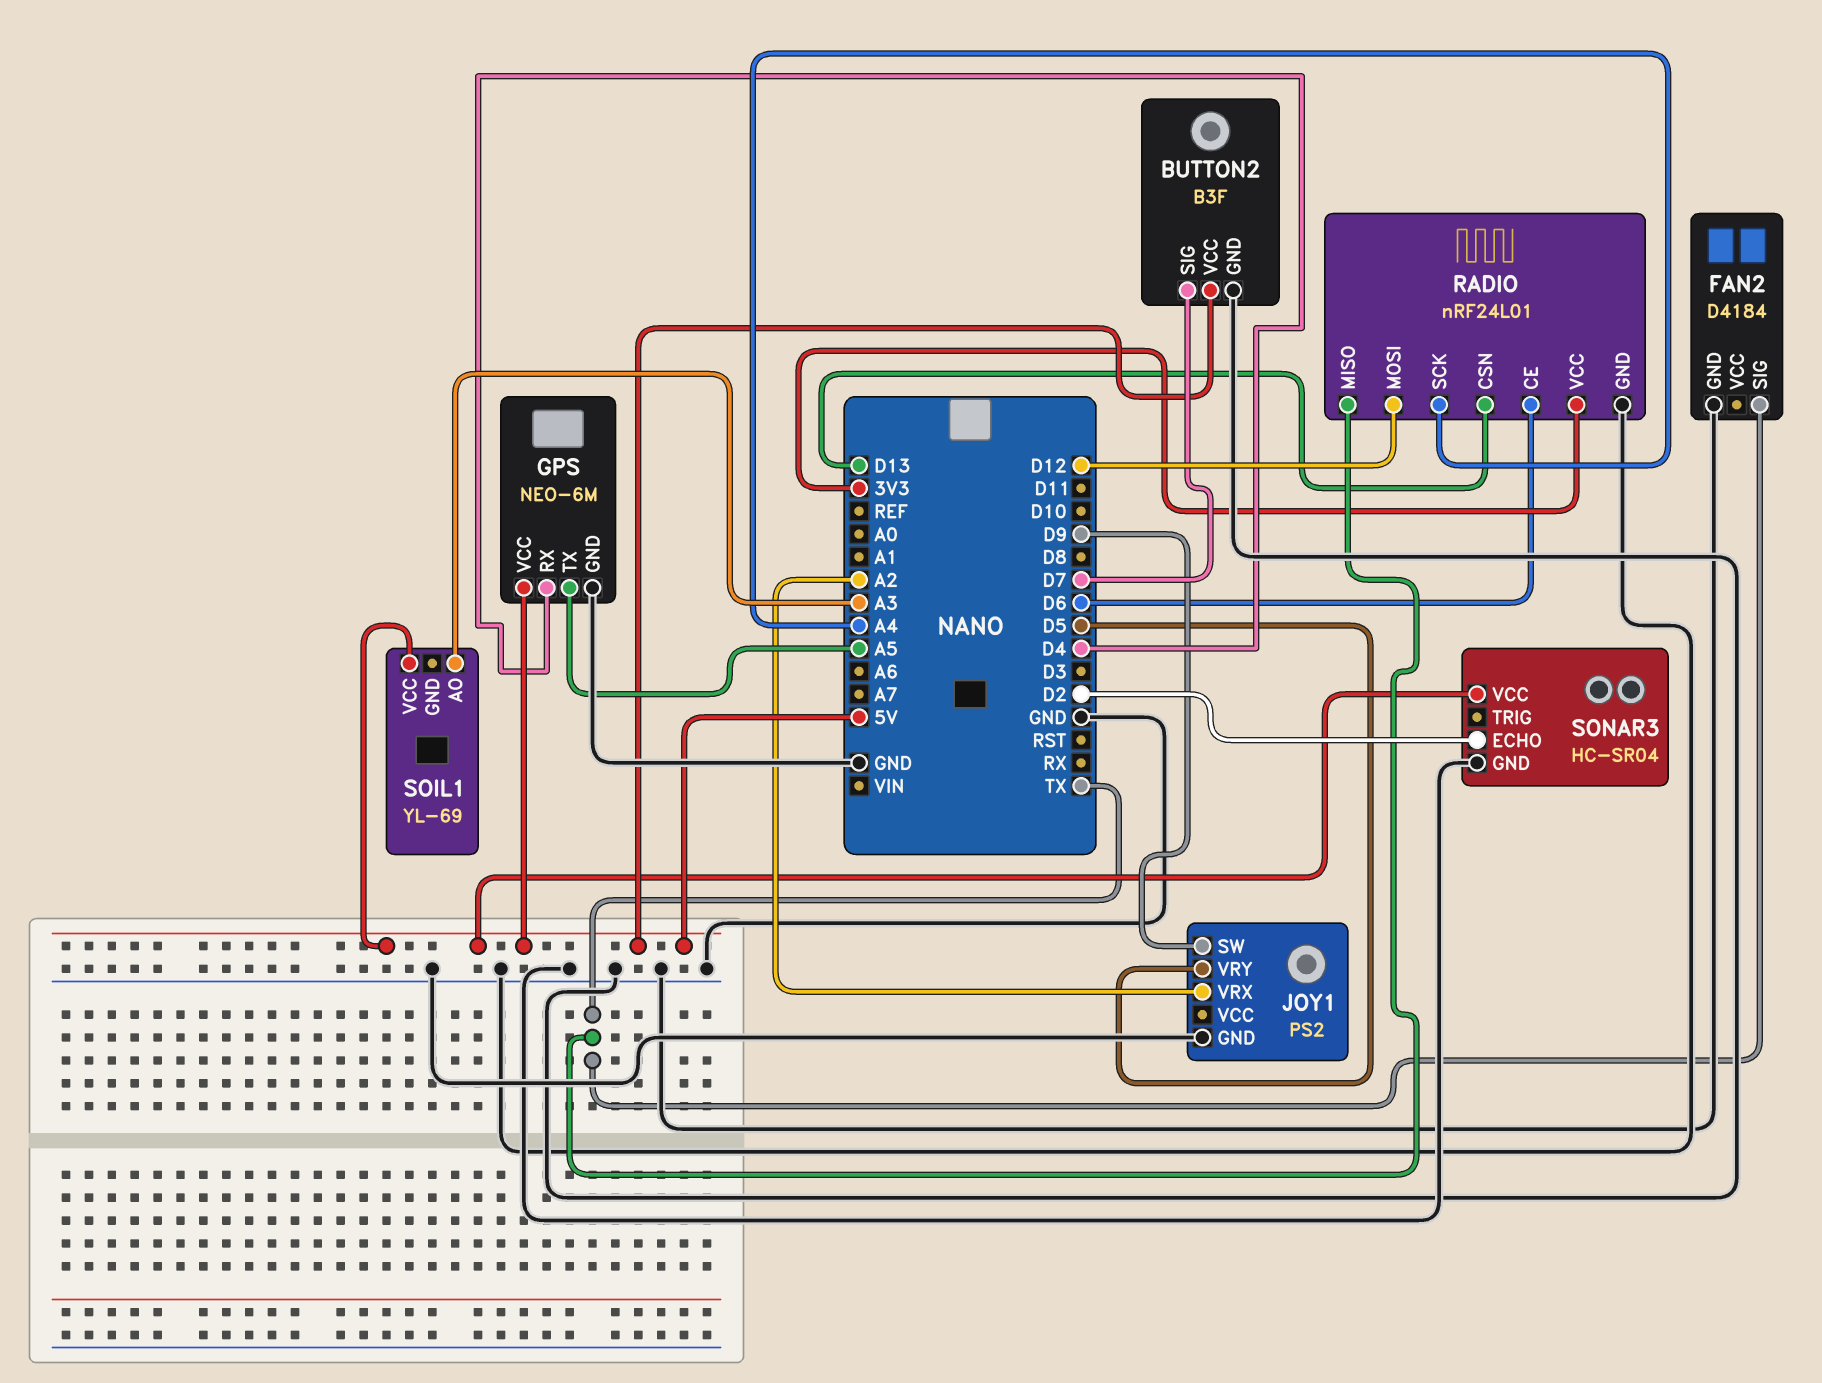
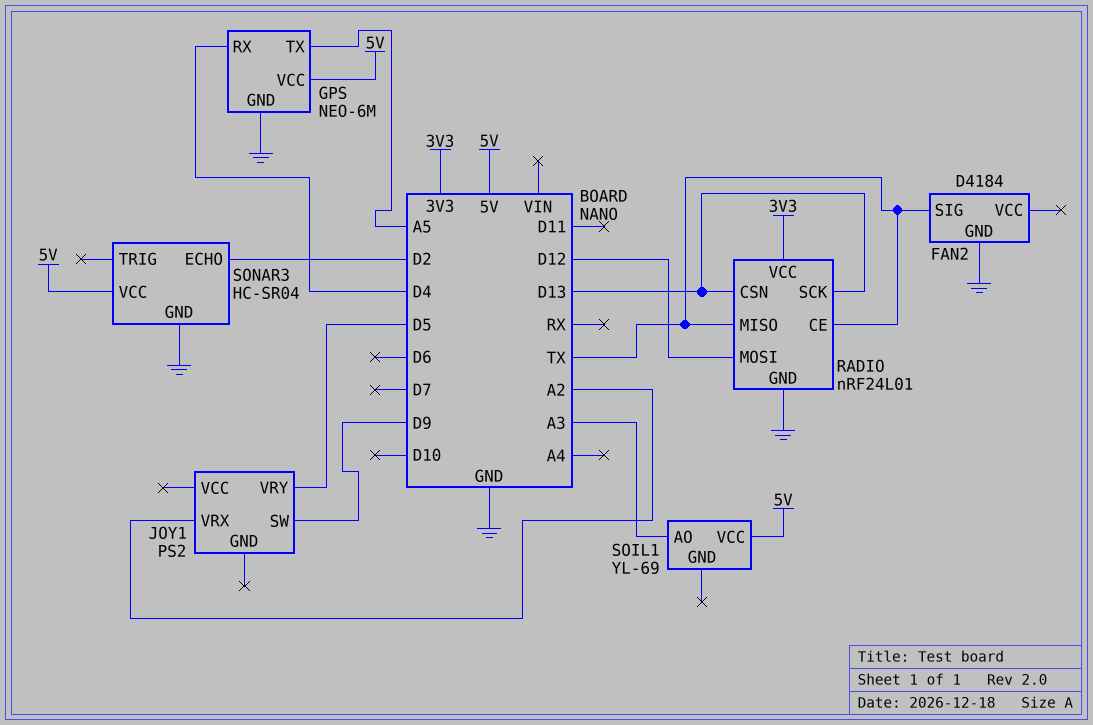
BUTTON2: B3F -> none
BUTTON2 pin GND: GND -> none
BUTTON2 pin SIG: D7 -> none
BUTTON2 pin VCC: 5V -> none
JOY1 pin GND: GND -> none
RADIO pin CE: D6 -> TX
RADIO pin SCK: A4 -> D13

